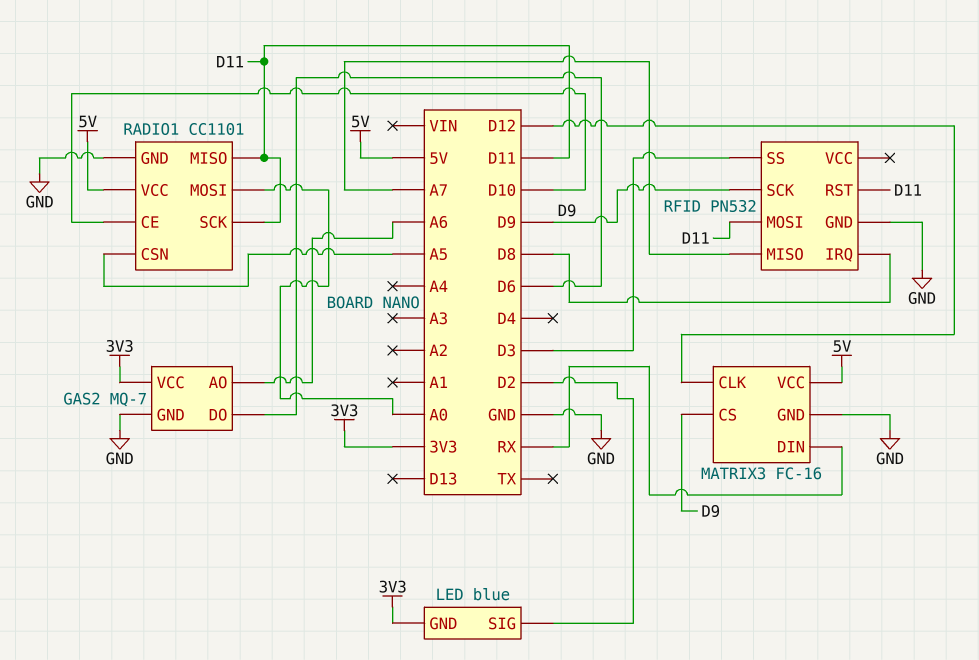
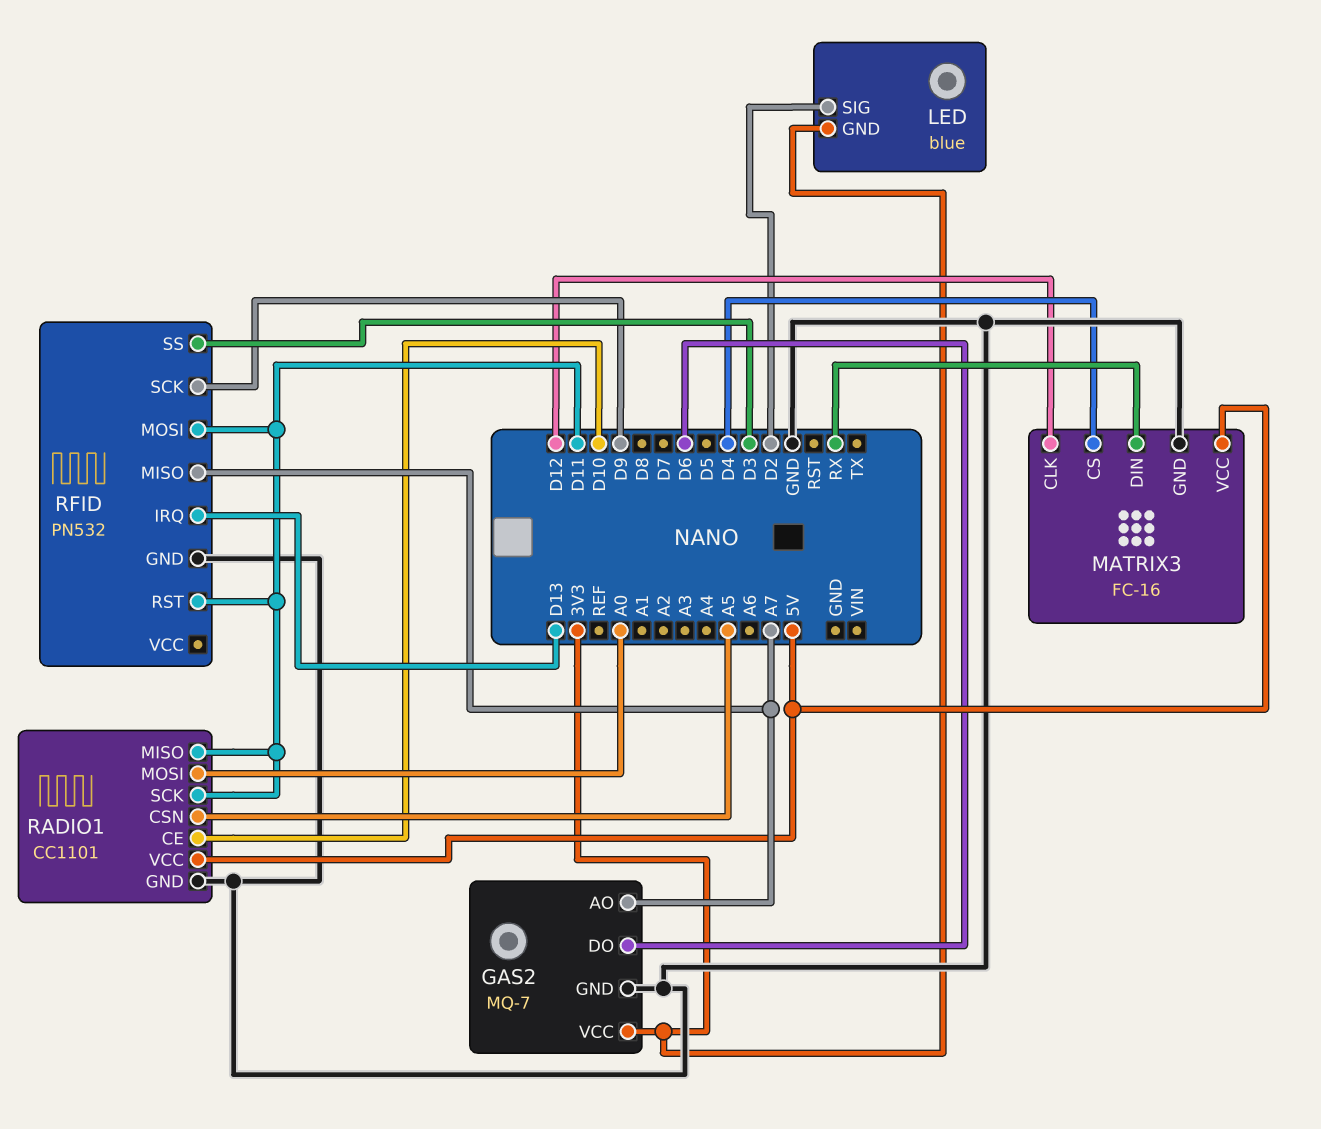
GAS2 pin AO: A6 -> A7
MATRIX3 pin CS: D9 -> D4
RFID pin IRQ: D8 -> D13

